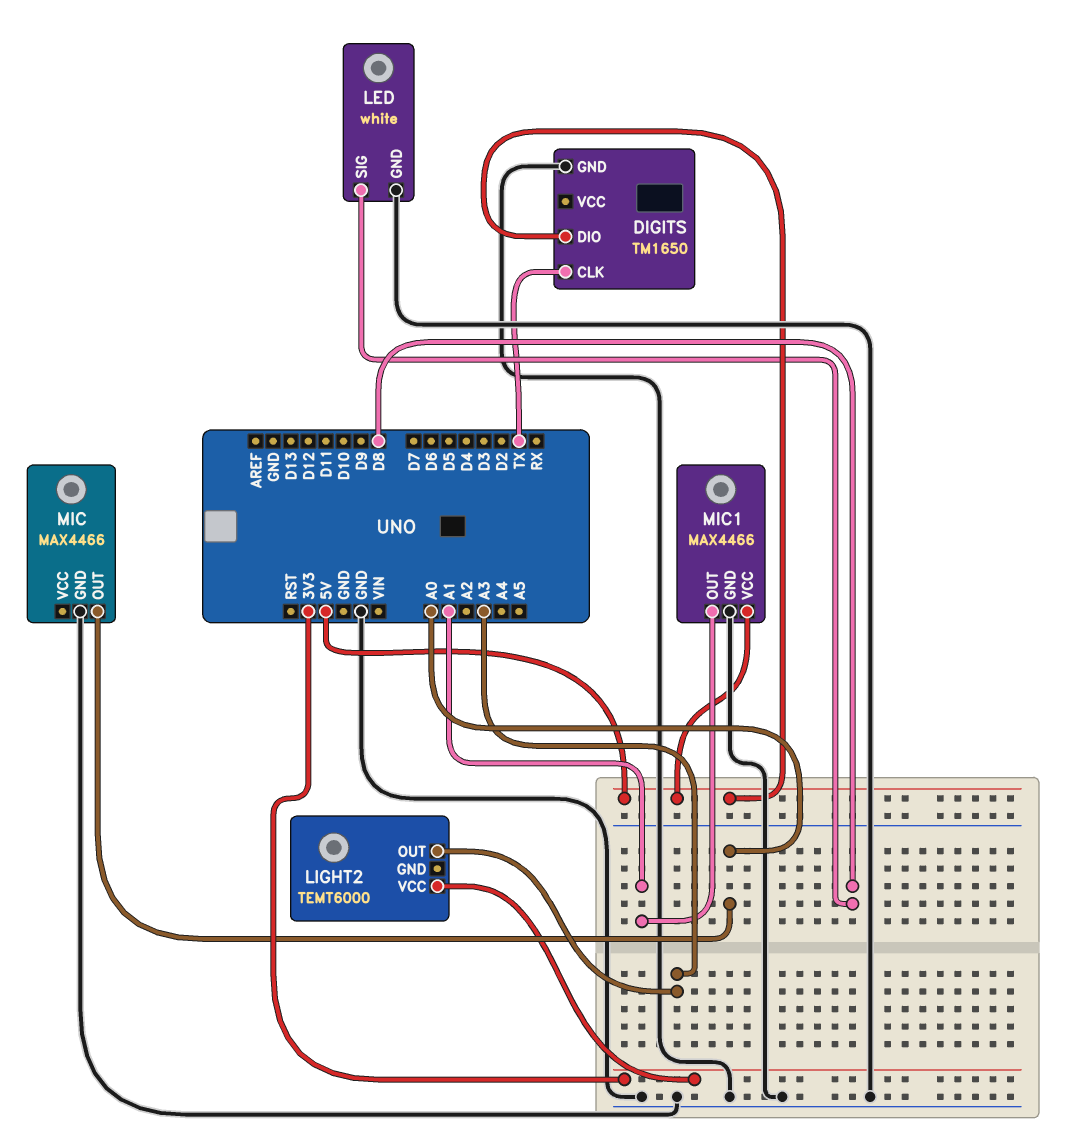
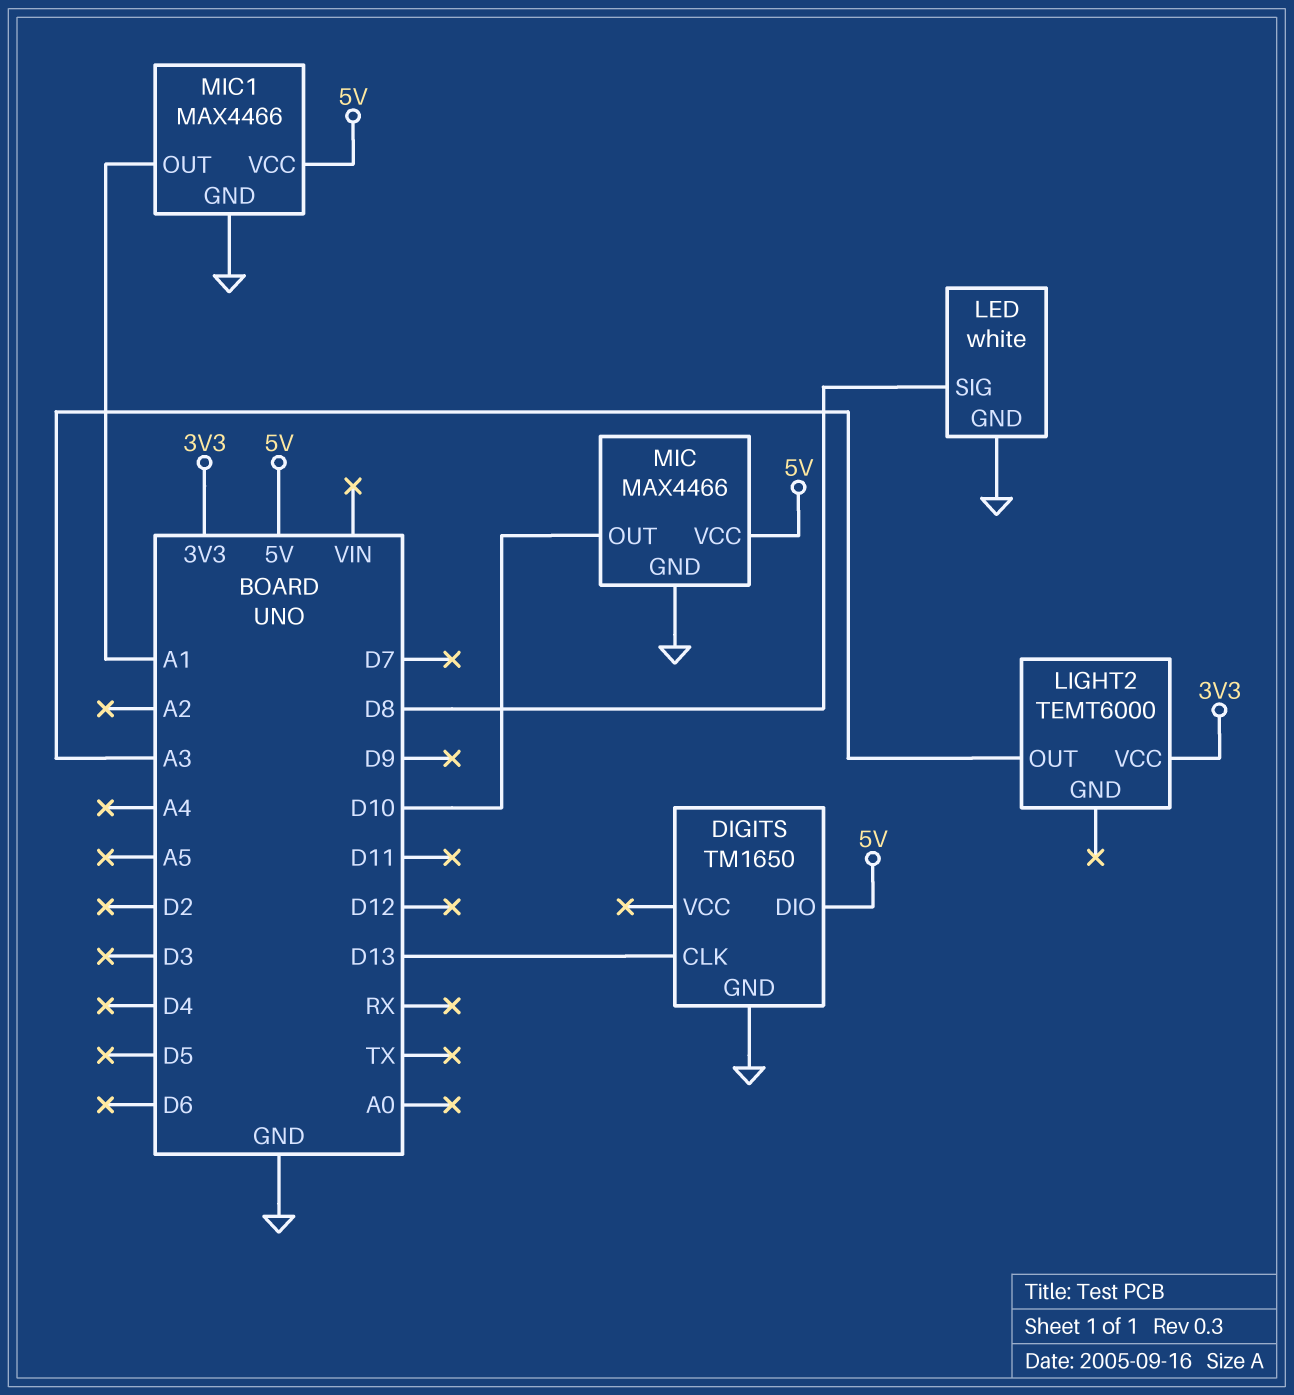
DIGITS pin CLK: TX -> D13
MIC pin OUT: A0 -> D10
MIC pin VCC: none -> 5V

